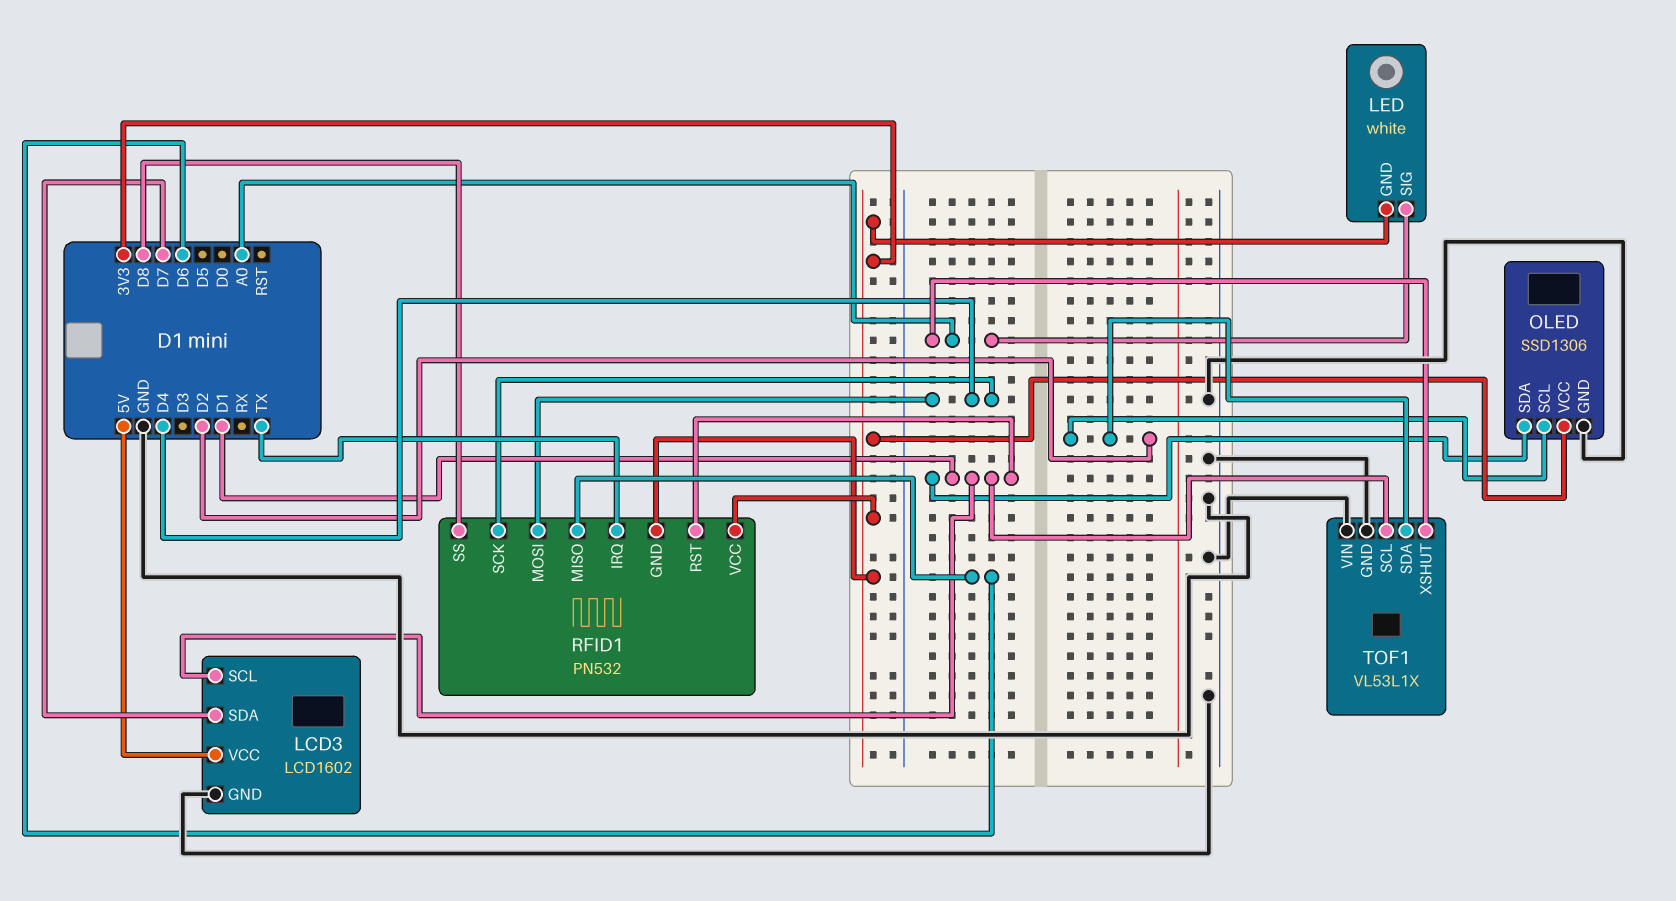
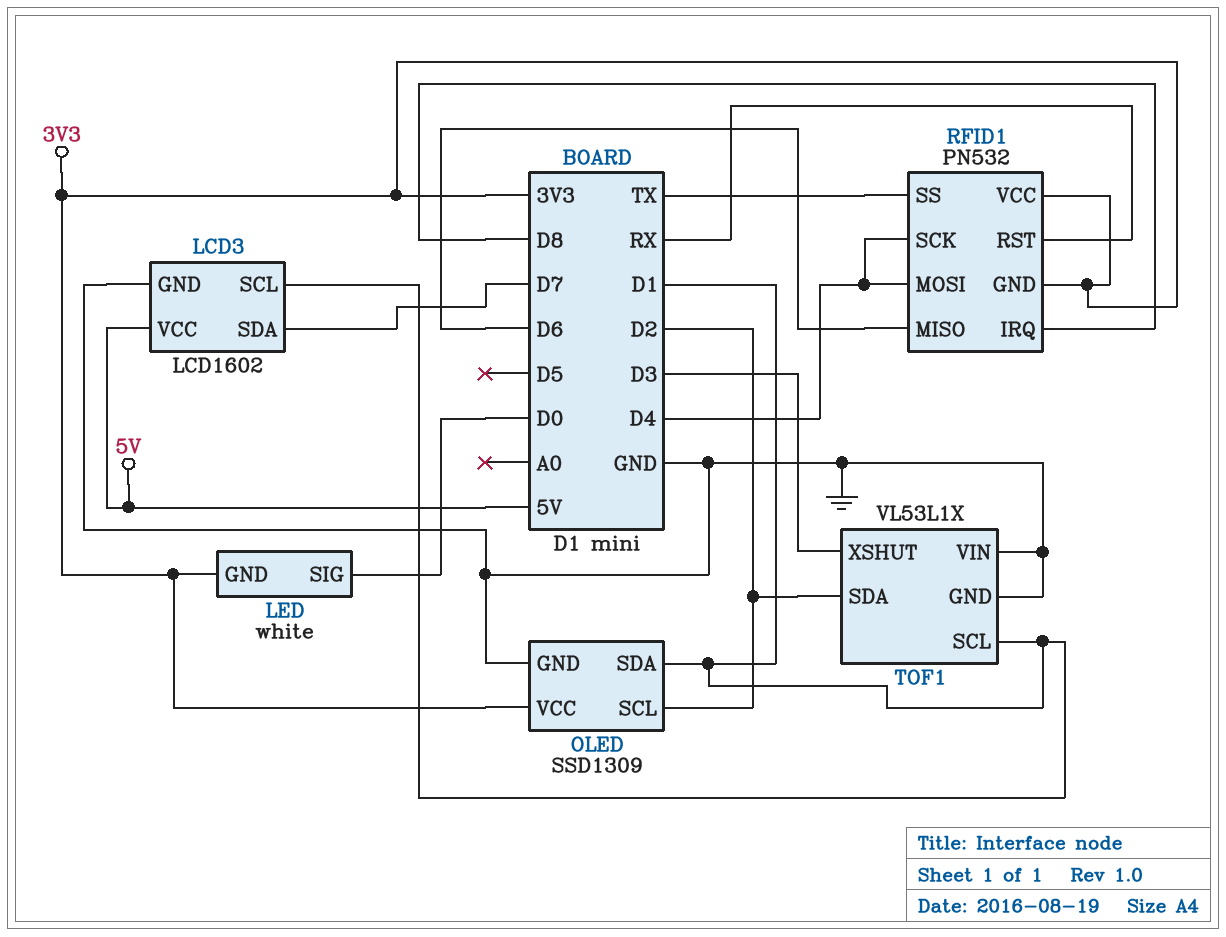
LED pin SIG: A0 -> D0
OLED: SSD1306 -> SSD1309
RFID1 pin IRQ: TX -> D8
RFID1 pin RST: D1 -> RX
RFID1 pin SS: D8 -> TX
TOF1 pin XSHUT: A0 -> D3

